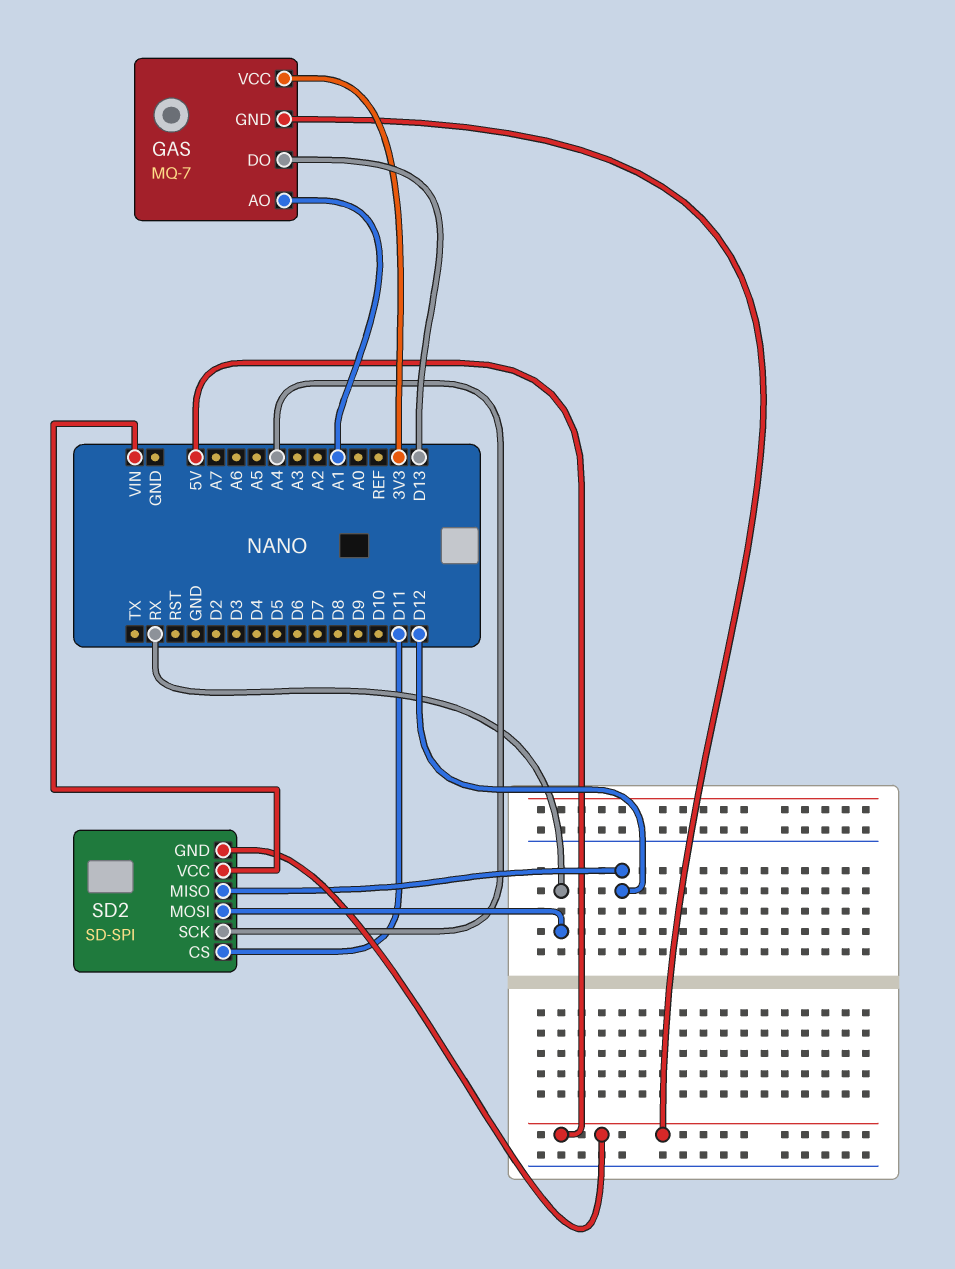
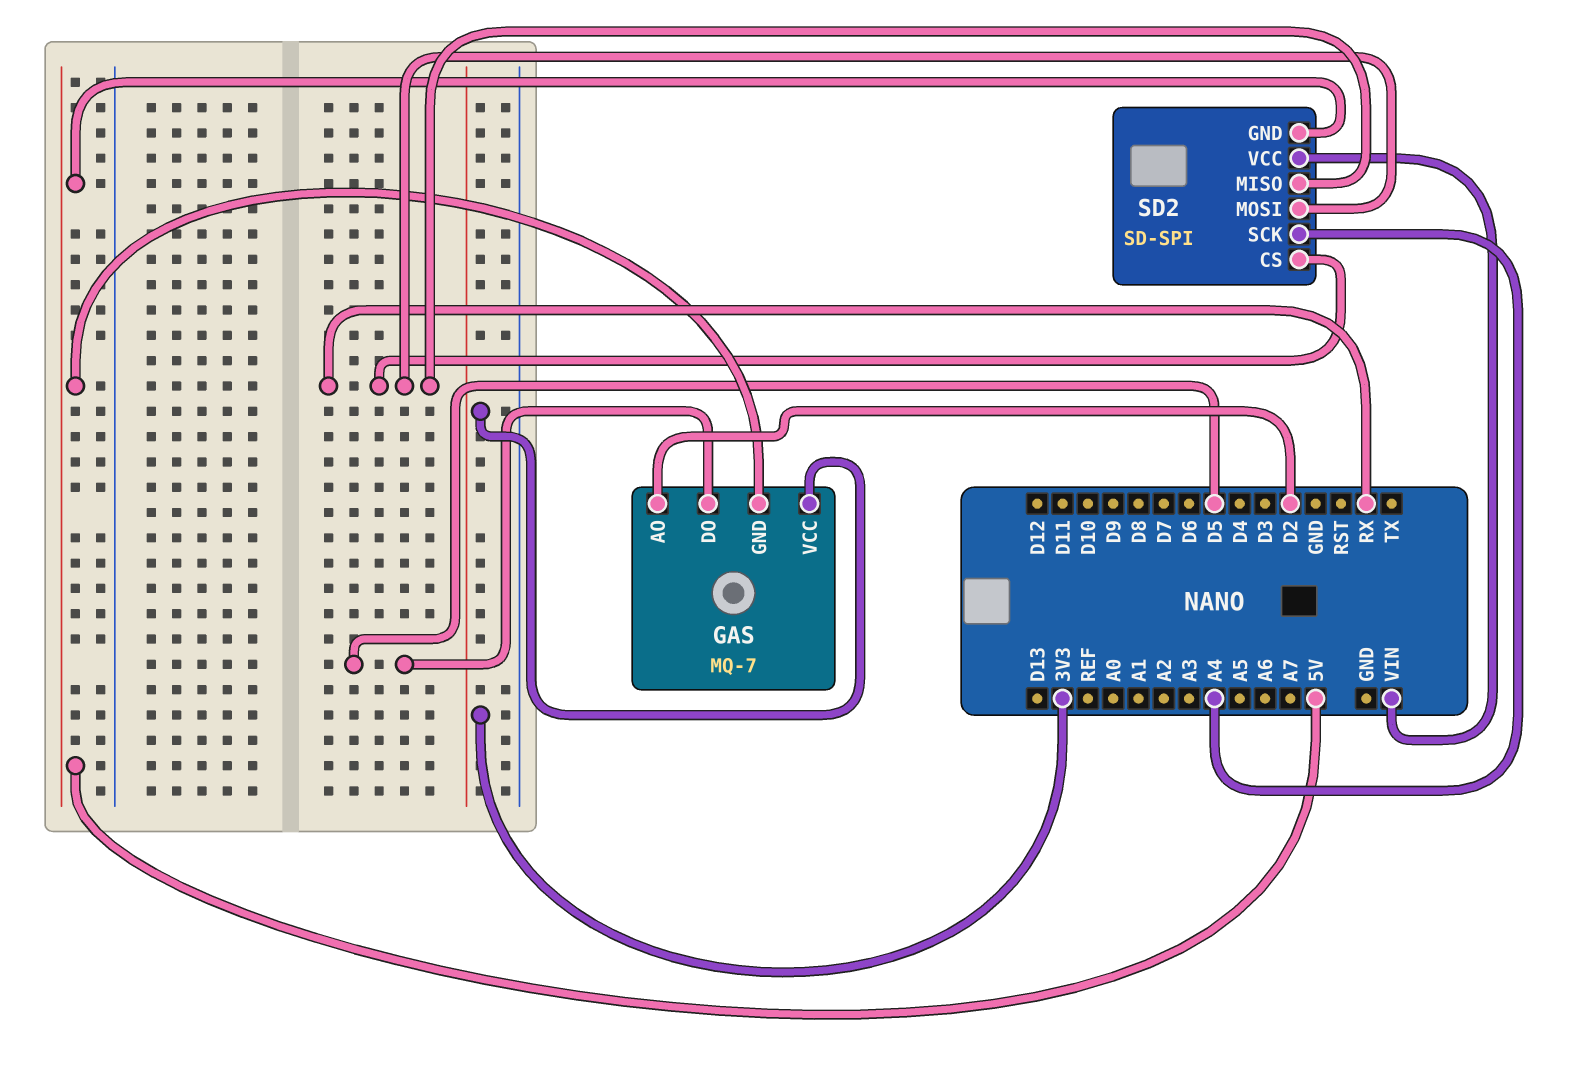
GAS pin AO: A1 -> D2
GAS pin DO: D13 -> D5
SD2 pin CS: D11 -> RX
SD2 pin MISO: D12 -> RX

